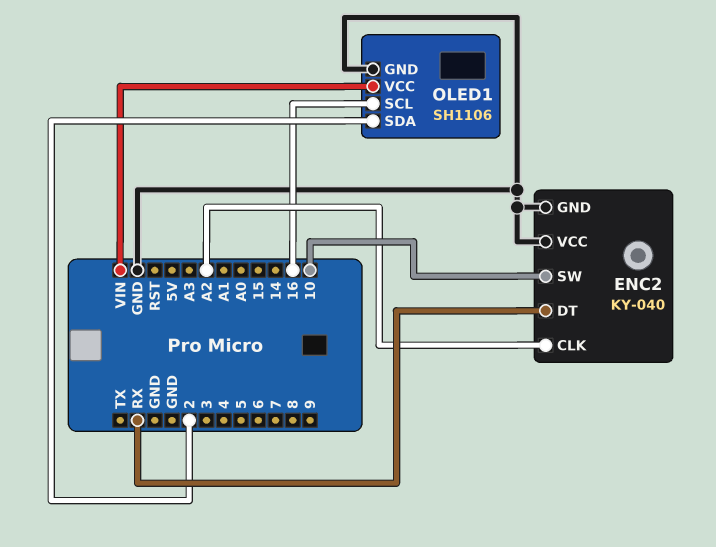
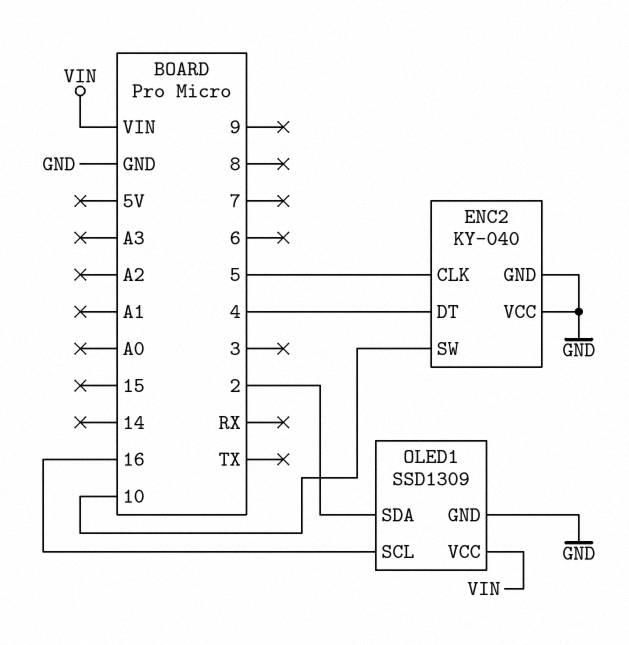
ENC2 pin CLK: A2 -> 5
ENC2 pin DT: RX -> 4
OLED1: SH1106 -> SSD1309

